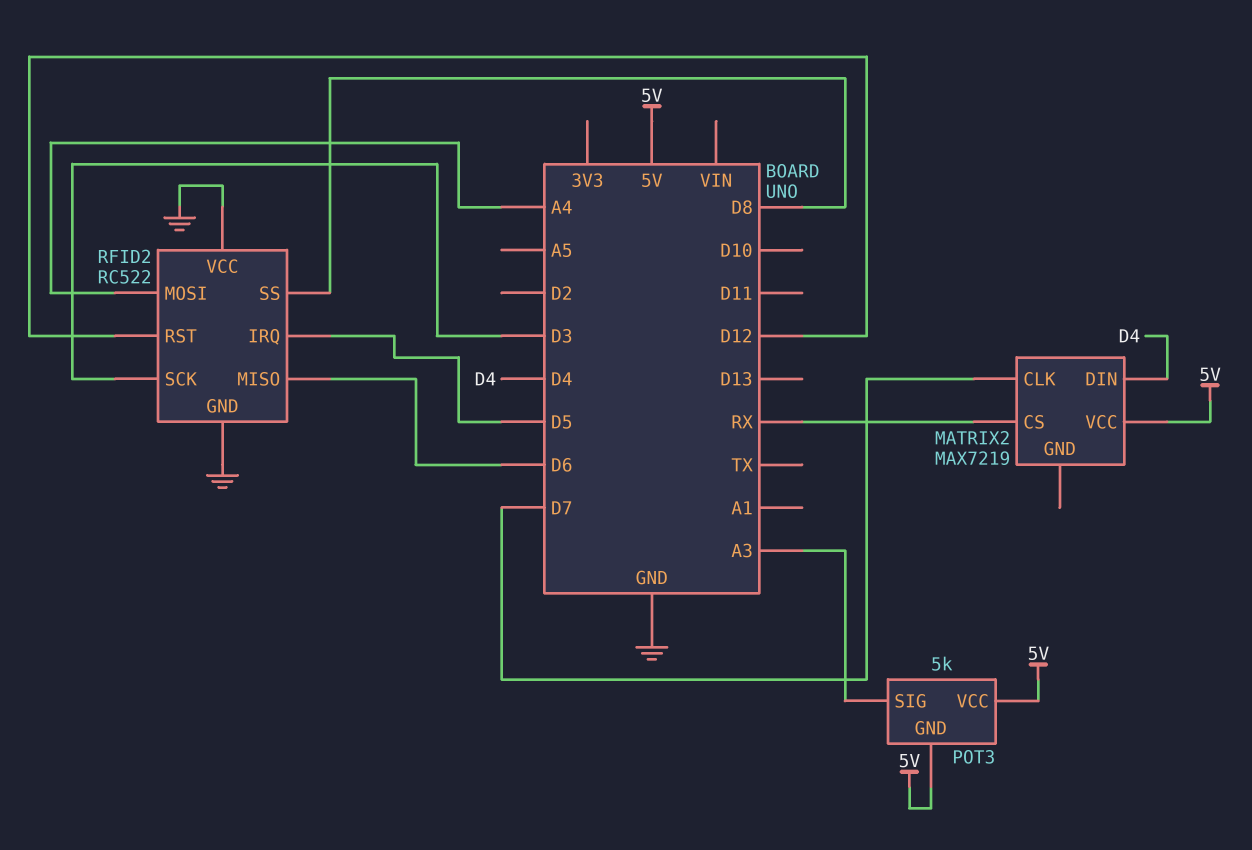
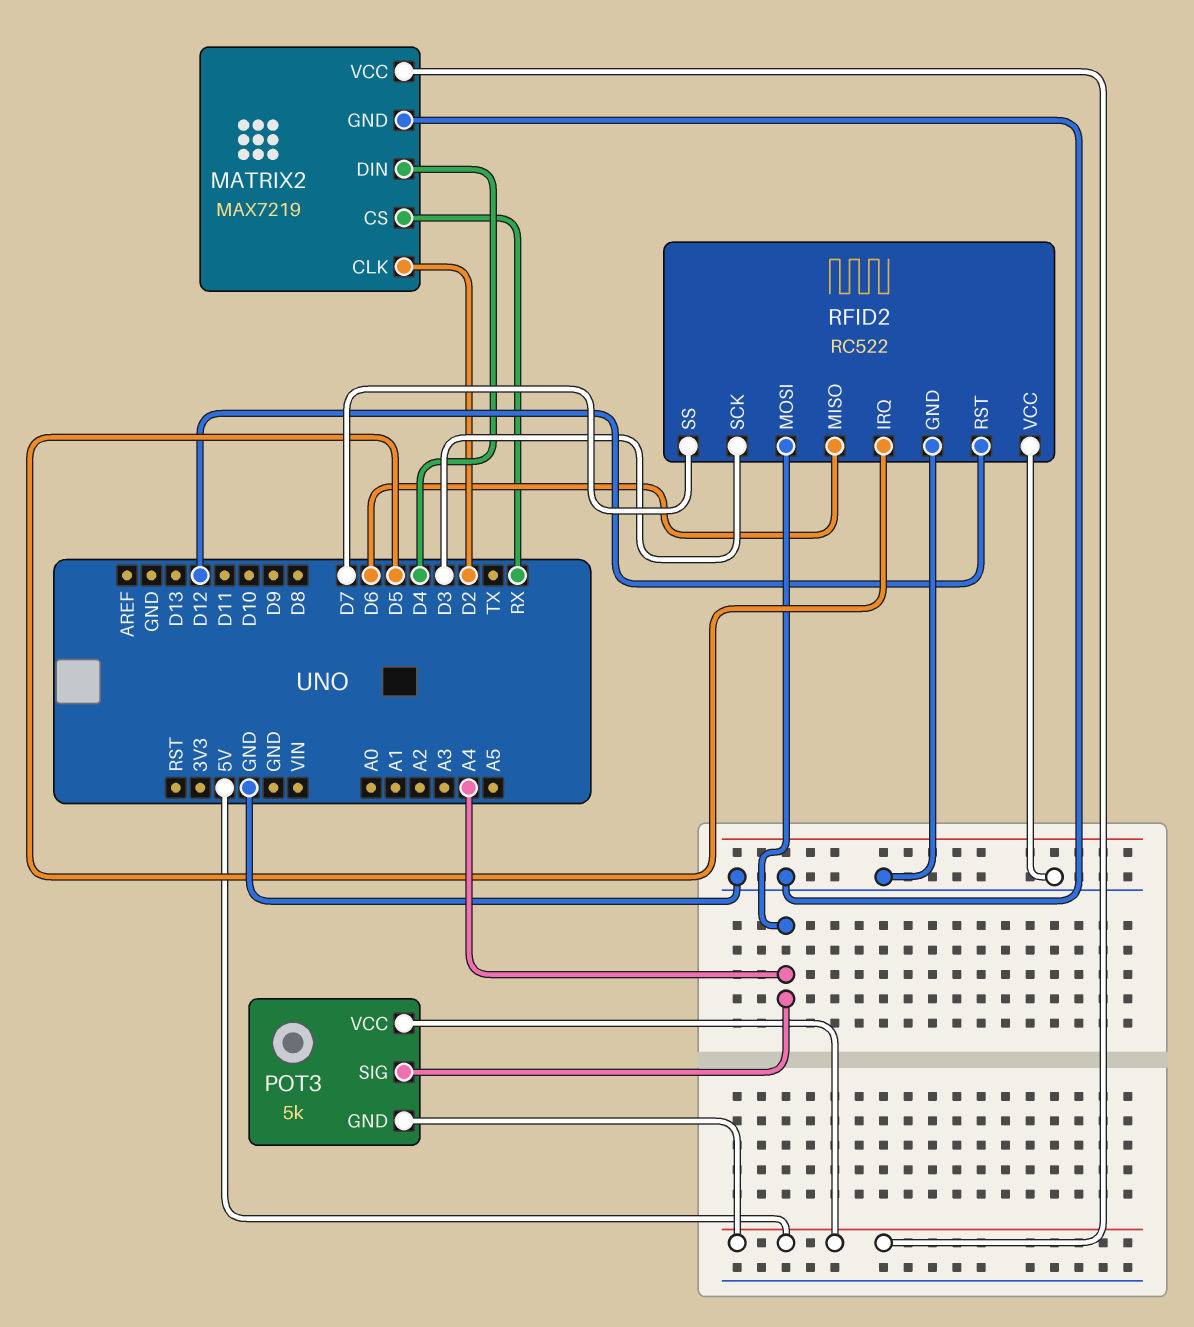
MATRIX2 pin CLK: D7 -> D2
MATRIX2 pin GND: none -> GND
POT3 pin SIG: A3 -> A4
RFID2 pin SS: D8 -> D7

